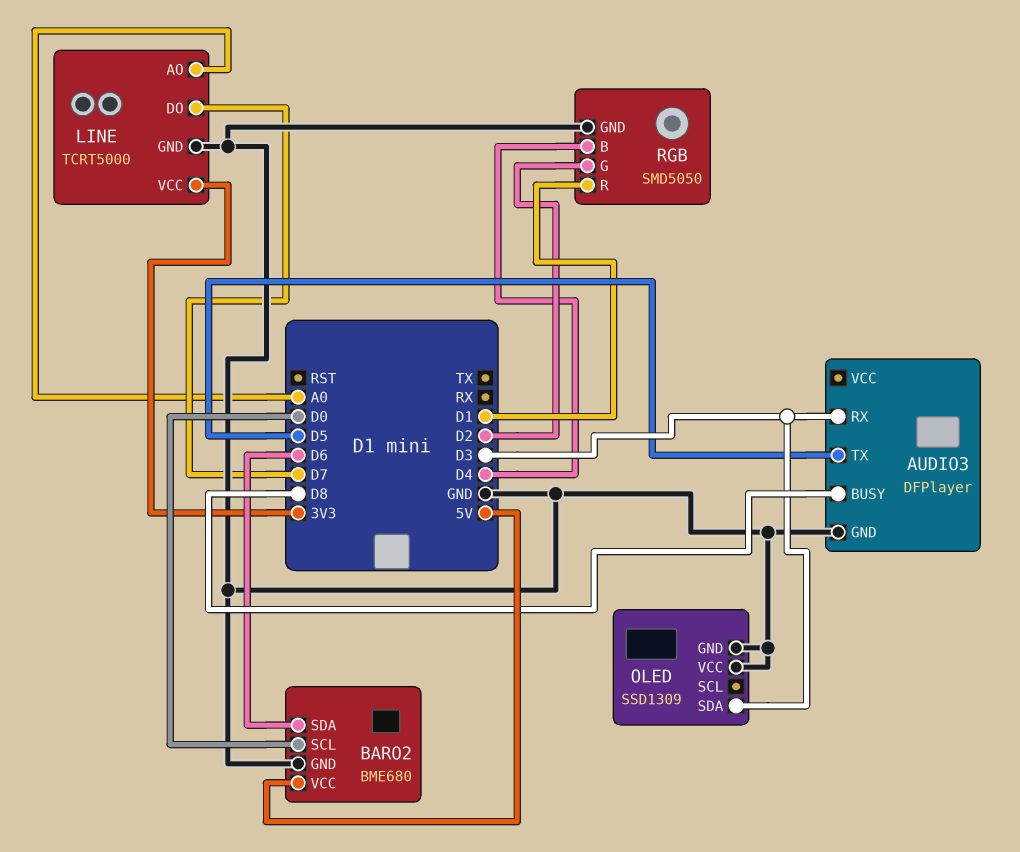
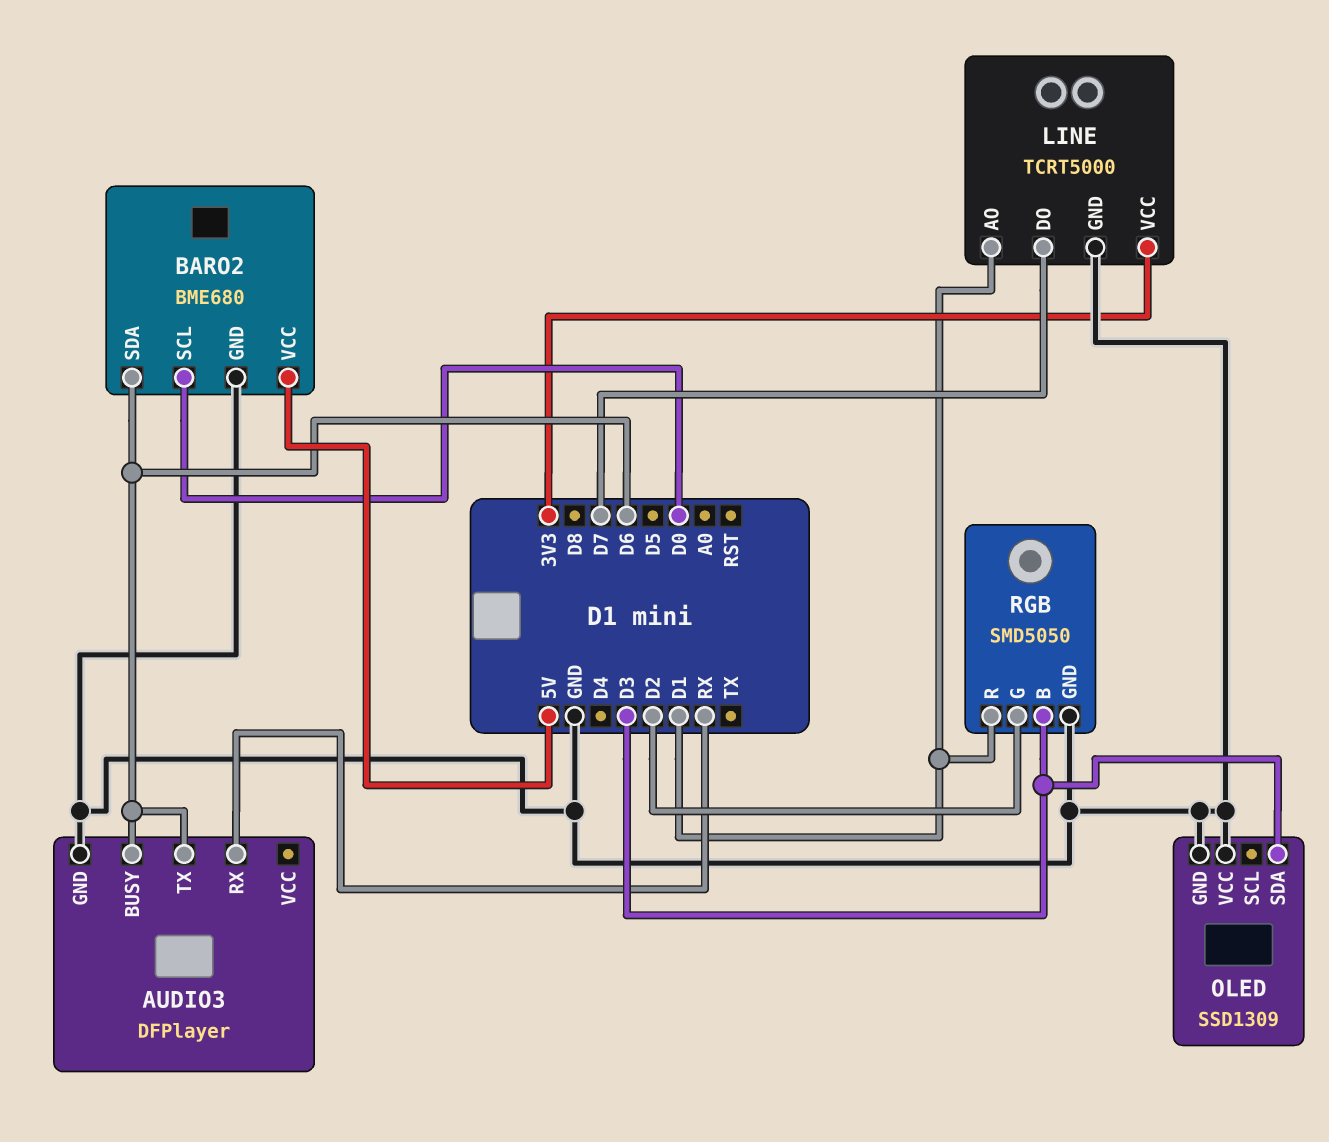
AUDIO3 pin BUSY: D8 -> D6
AUDIO3 pin RX: D3 -> RX
AUDIO3 pin TX: D5 -> D6
LINE pin AO: A0 -> D1
RGB pin B: D4 -> D3

